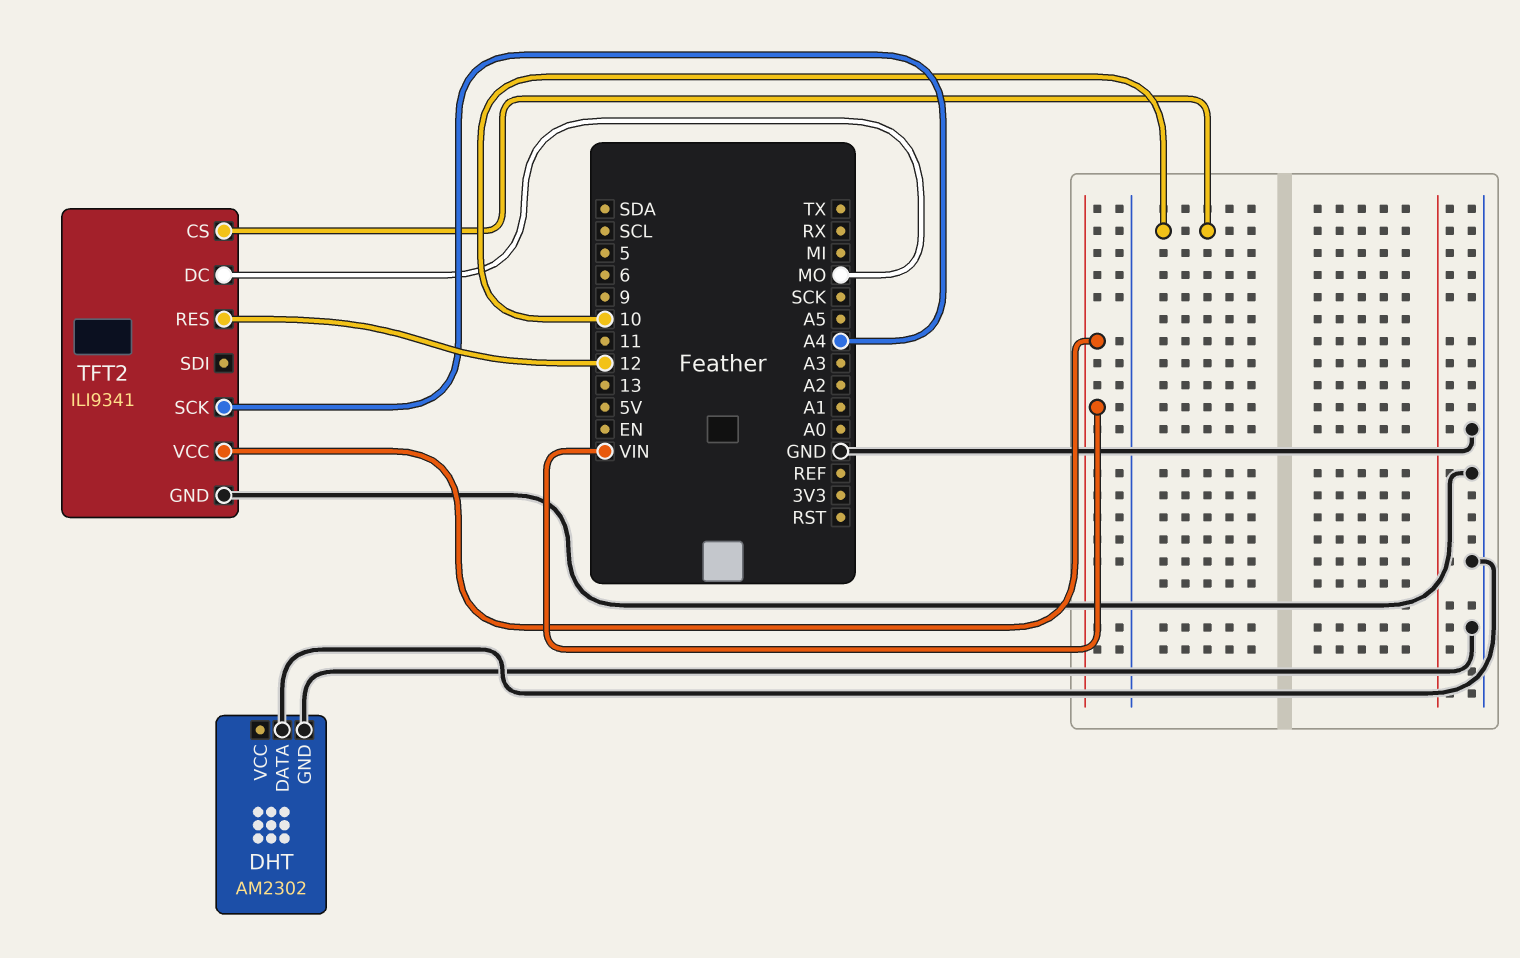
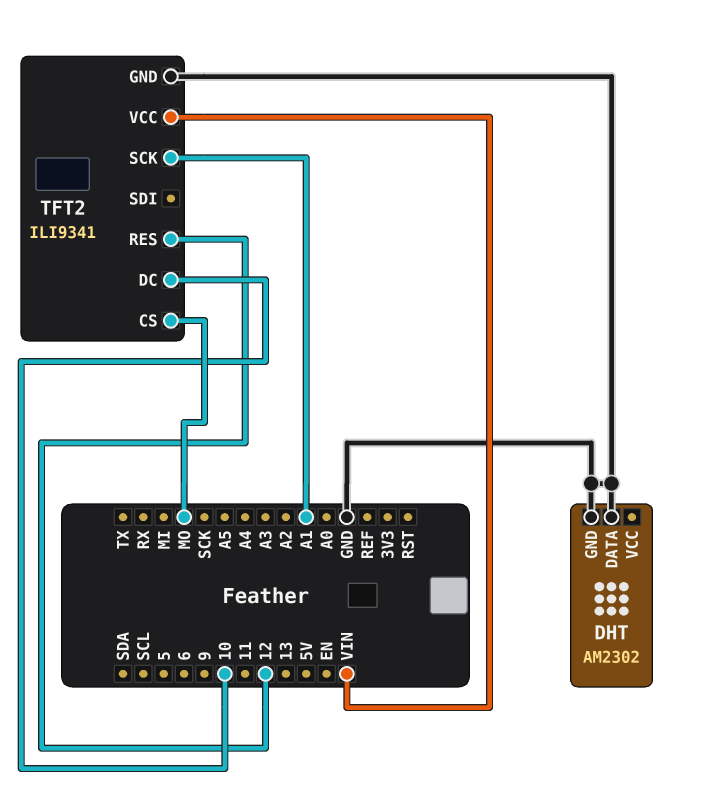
TFT2 pin CS: 10 -> MO
TFT2 pin DC: MO -> 10
TFT2 pin SCK: A4 -> A1

